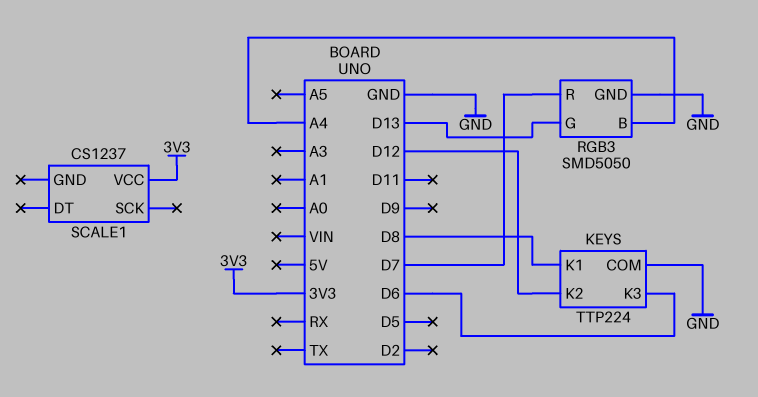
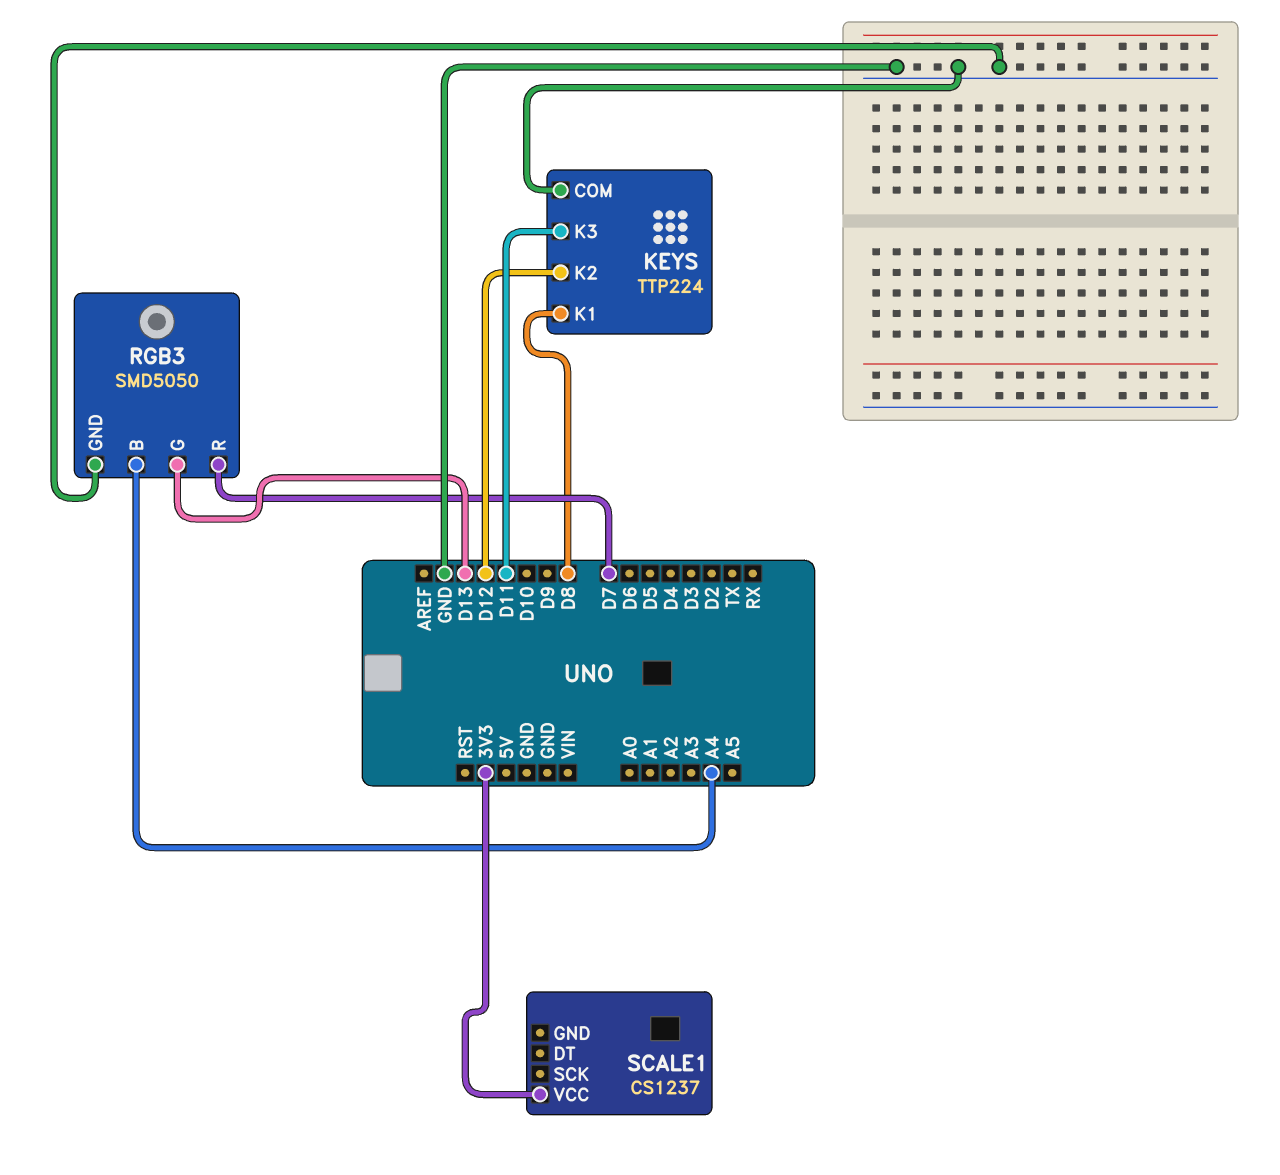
KEYS pin K3: D6 -> D11

